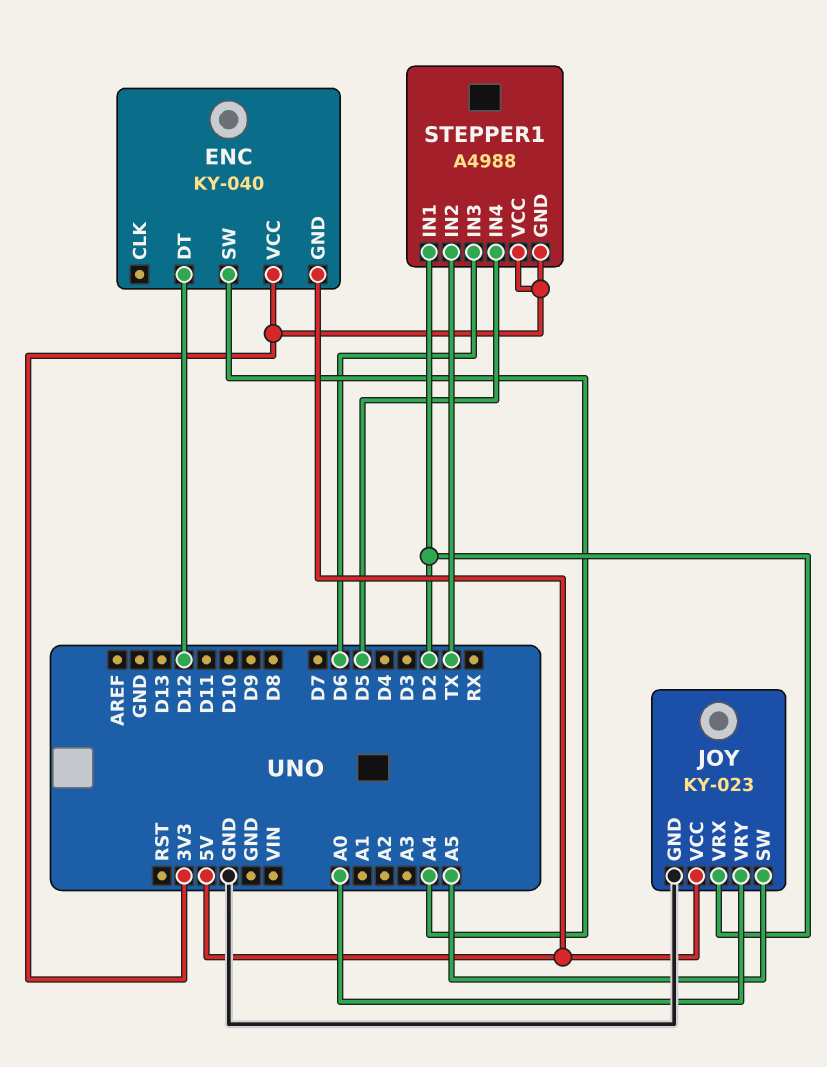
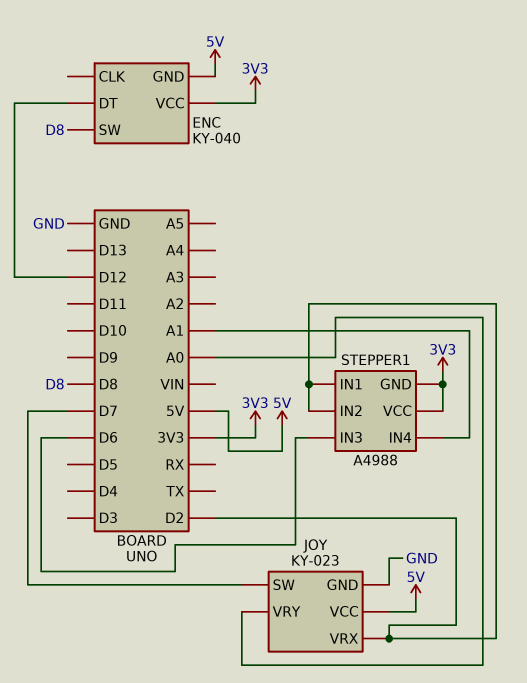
ENC pin SW: A4 -> D8
JOY pin SW: A5 -> D7
STEPPER1 pin IN2: TX -> D2
STEPPER1 pin IN4: D5 -> A1

